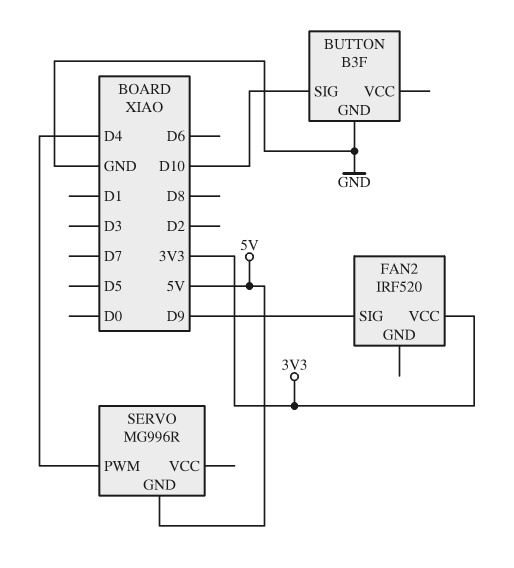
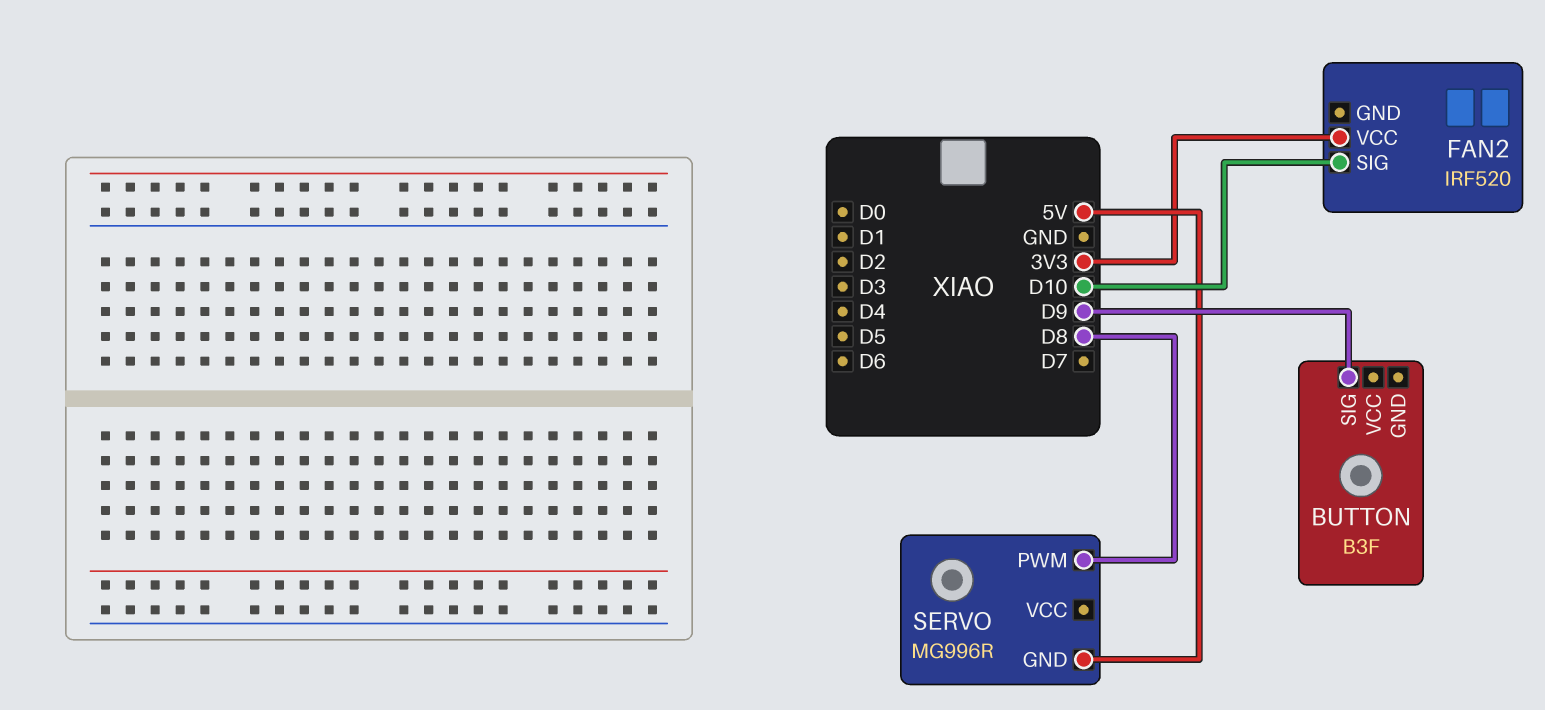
BUTTON pin GND: GND -> none
BUTTON pin SIG: D10 -> D9
FAN2 pin SIG: D9 -> D10
SERVO pin PWM: D4 -> D8

